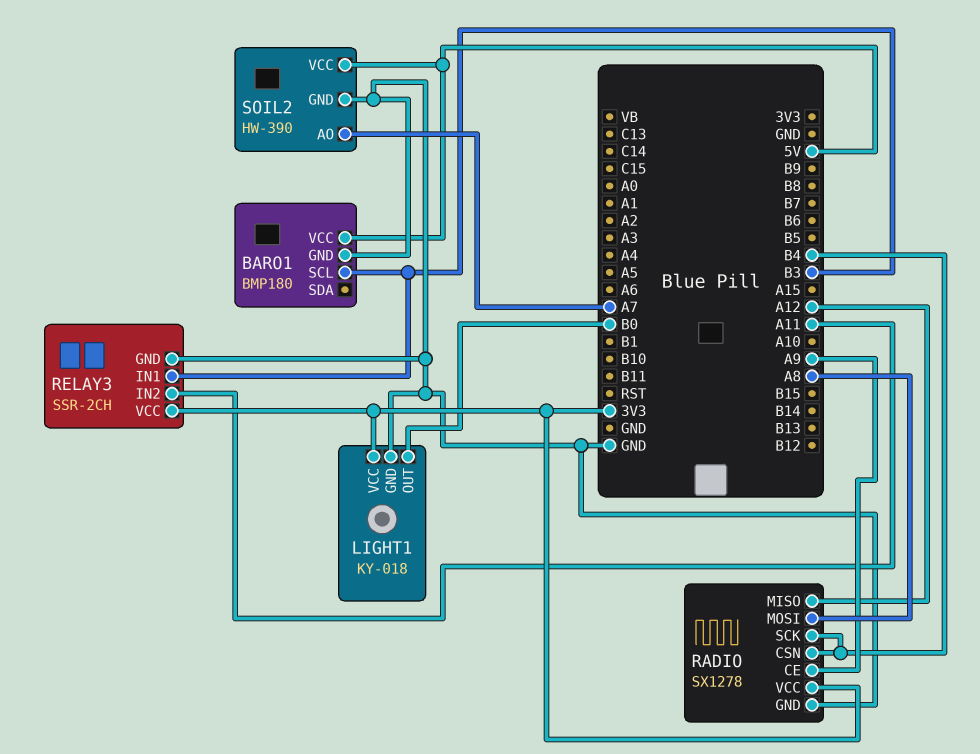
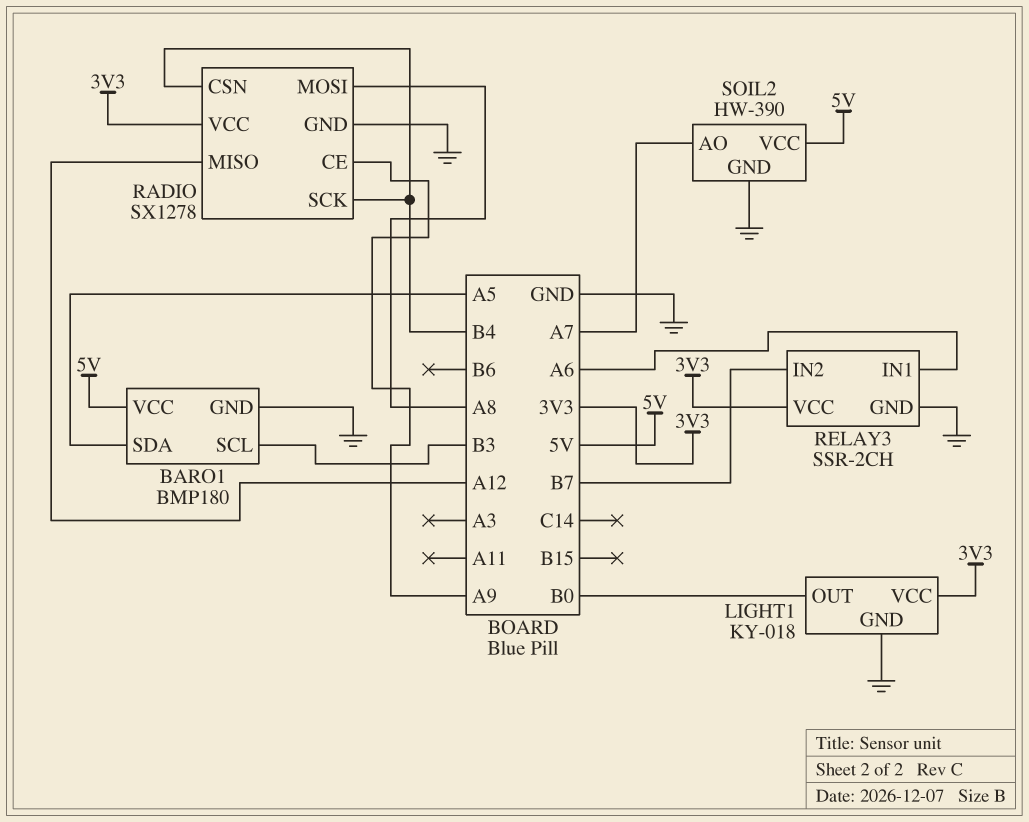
BARO1 pin SDA: none -> A5
RELAY3 pin IN1: B3 -> A6
RELAY3 pin IN2: A11 -> B7

